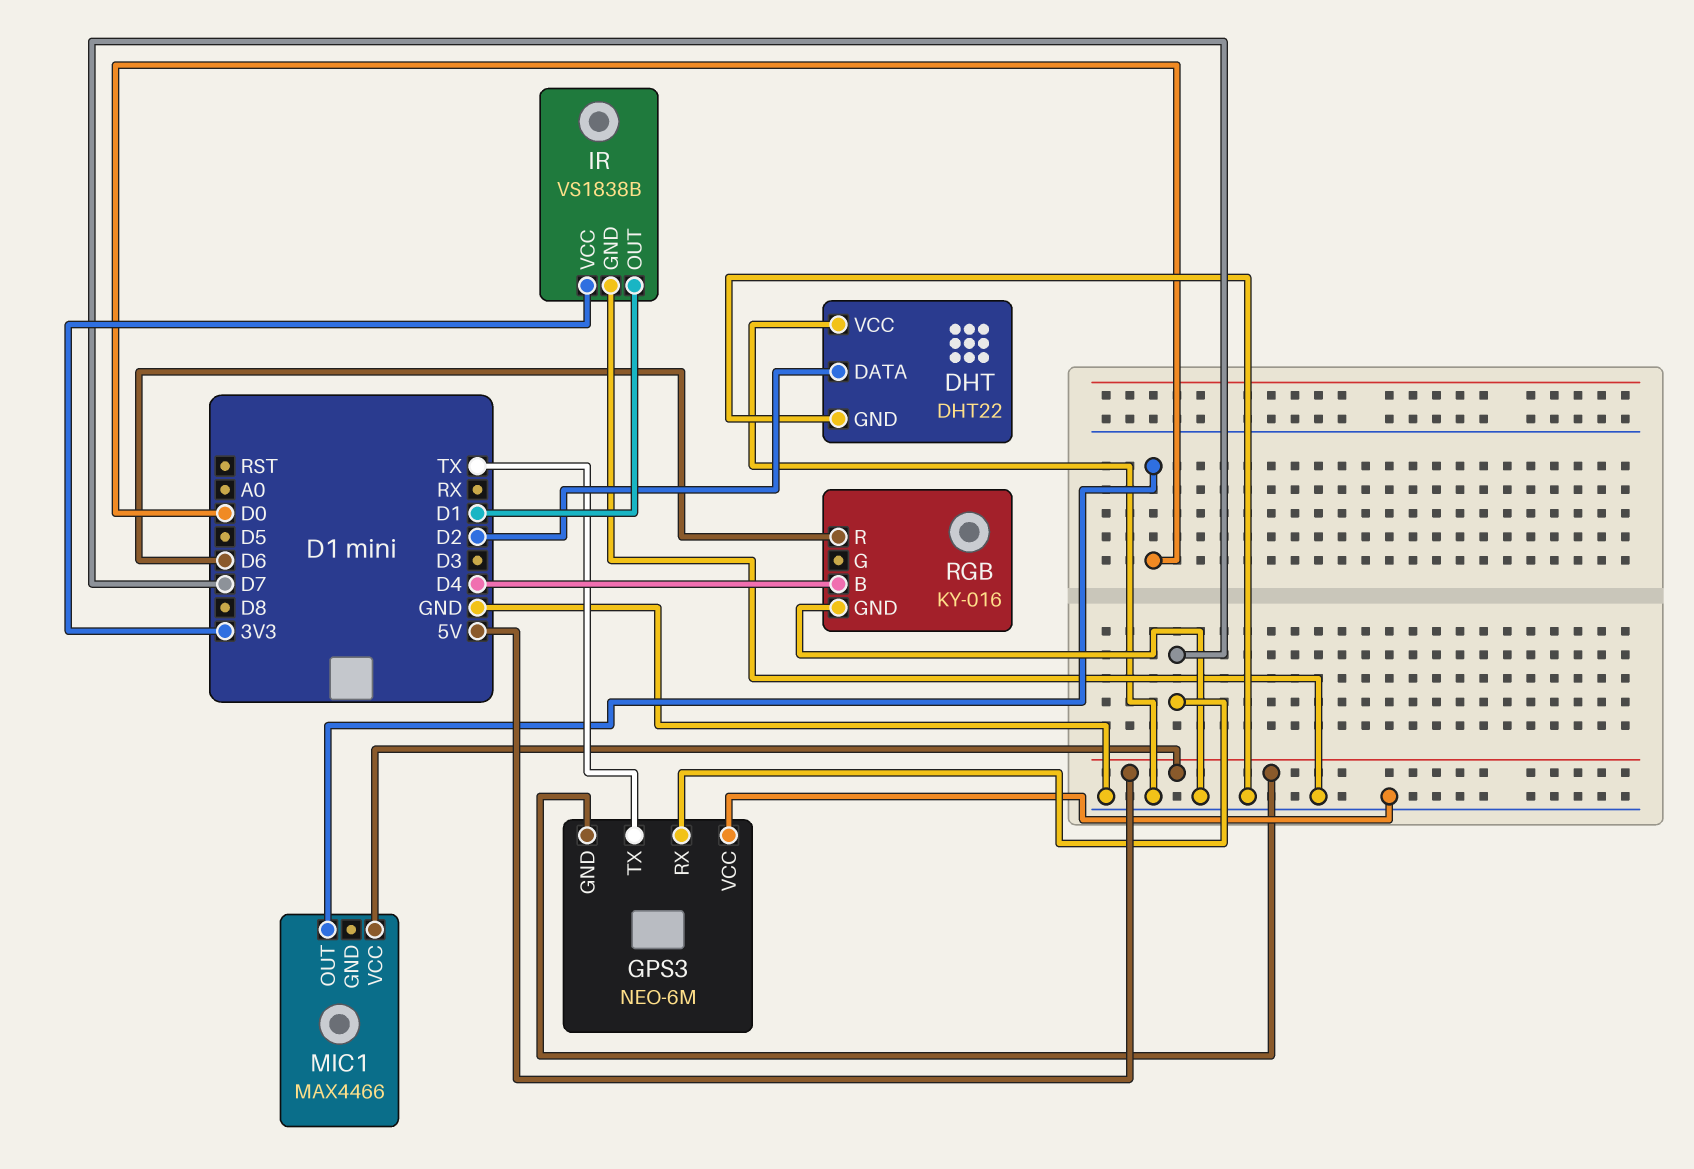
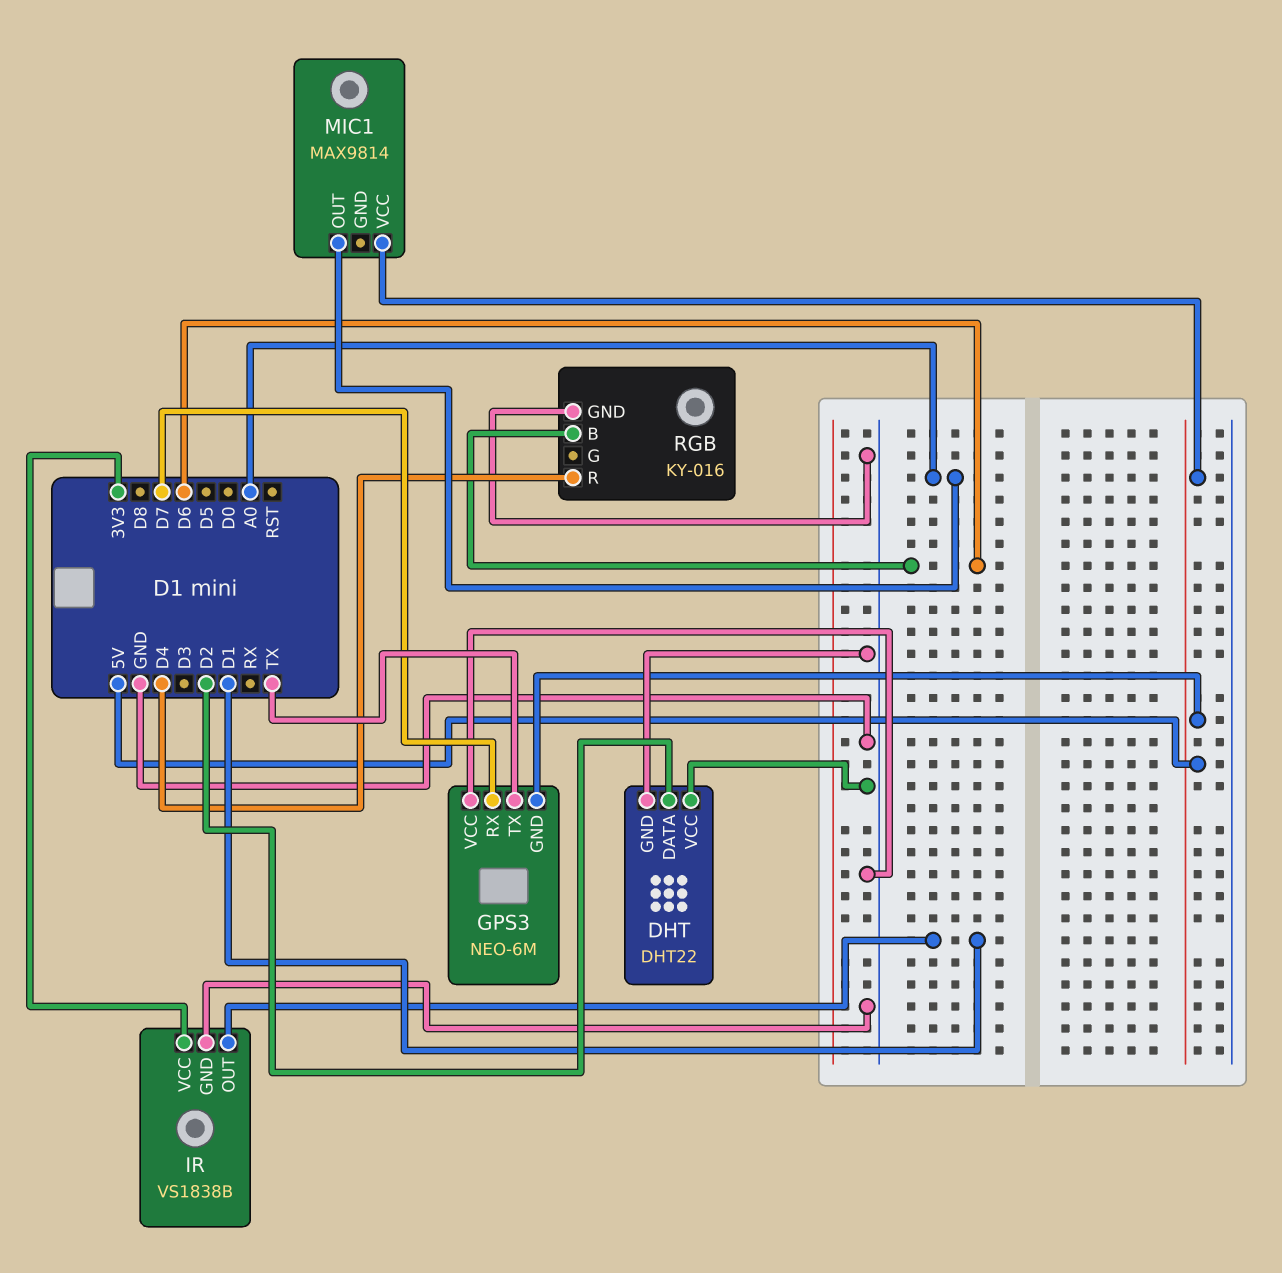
MIC1: MAX4466 -> MAX9814
MIC1 pin OUT: D0 -> A0
RGB pin B: D4 -> D6
RGB pin R: D6 -> D4

